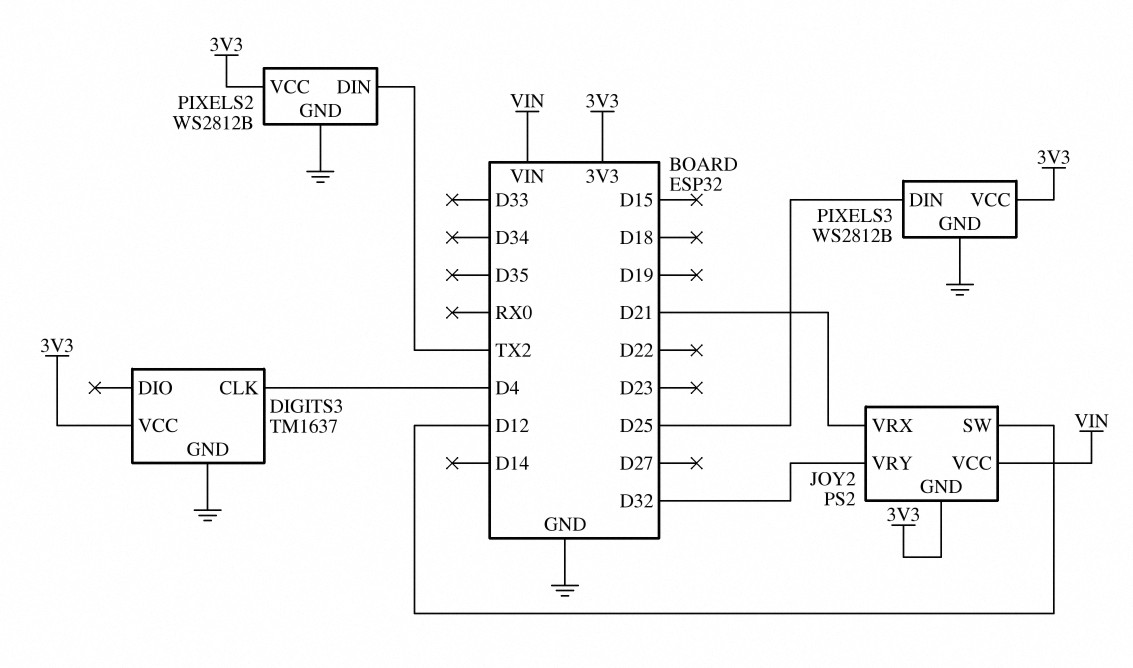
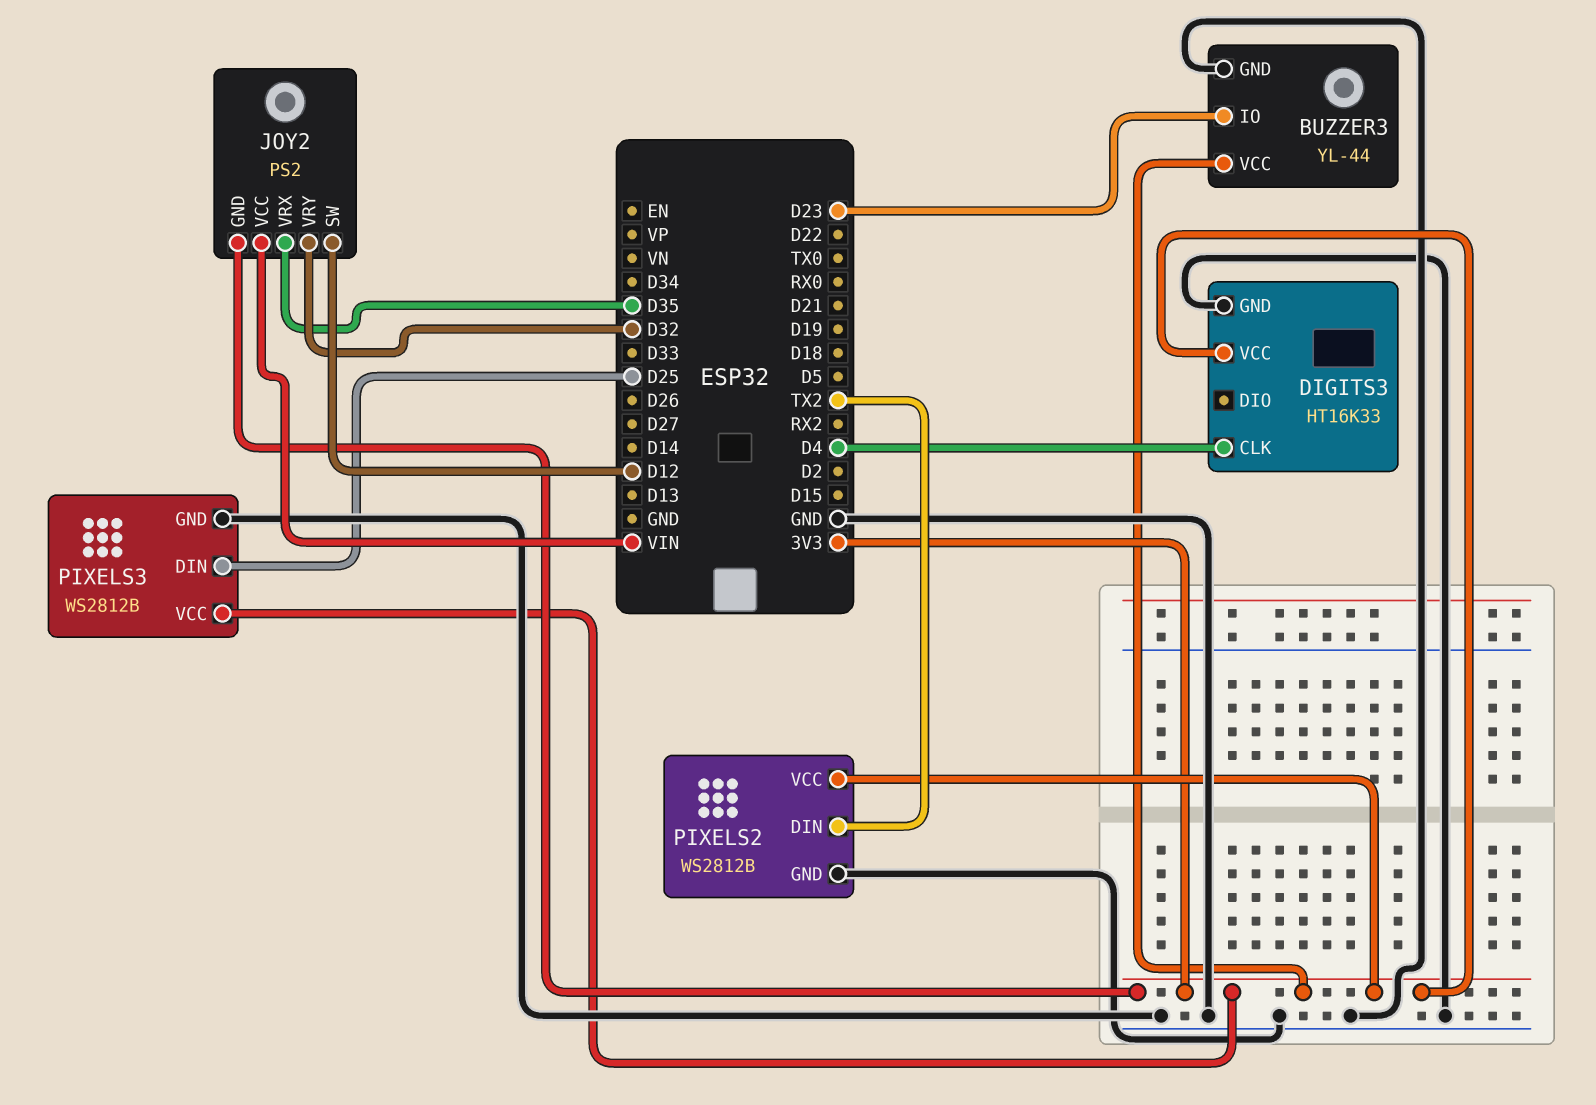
BUZZER3: none -> YL-44
BUZZER3 pin GND: none -> GND
BUZZER3 pin IO: none -> D23
BUZZER3 pin VCC: none -> 3V3
DIGITS3: TM1637 -> HT16K33
JOY2 pin VRX: D21 -> D35

